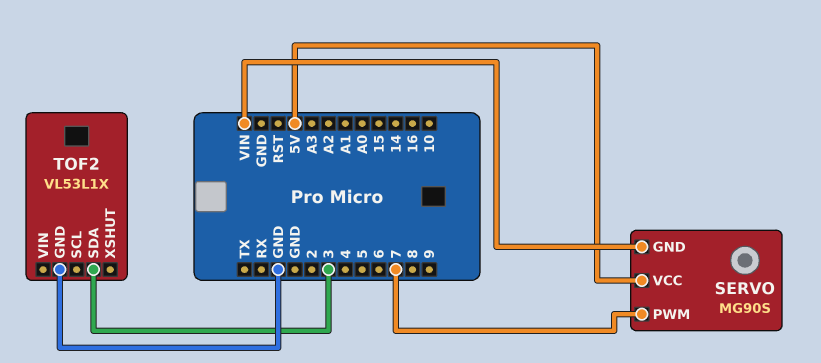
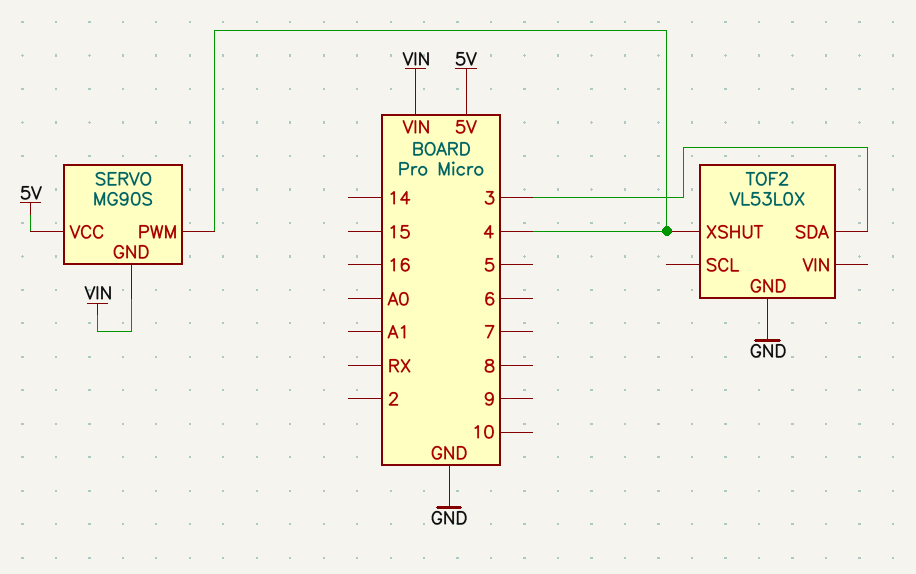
SERVO pin PWM: 7 -> 4
TOF2: VL53L1X -> VL53L0X
TOF2 pin XSHUT: none -> 4

